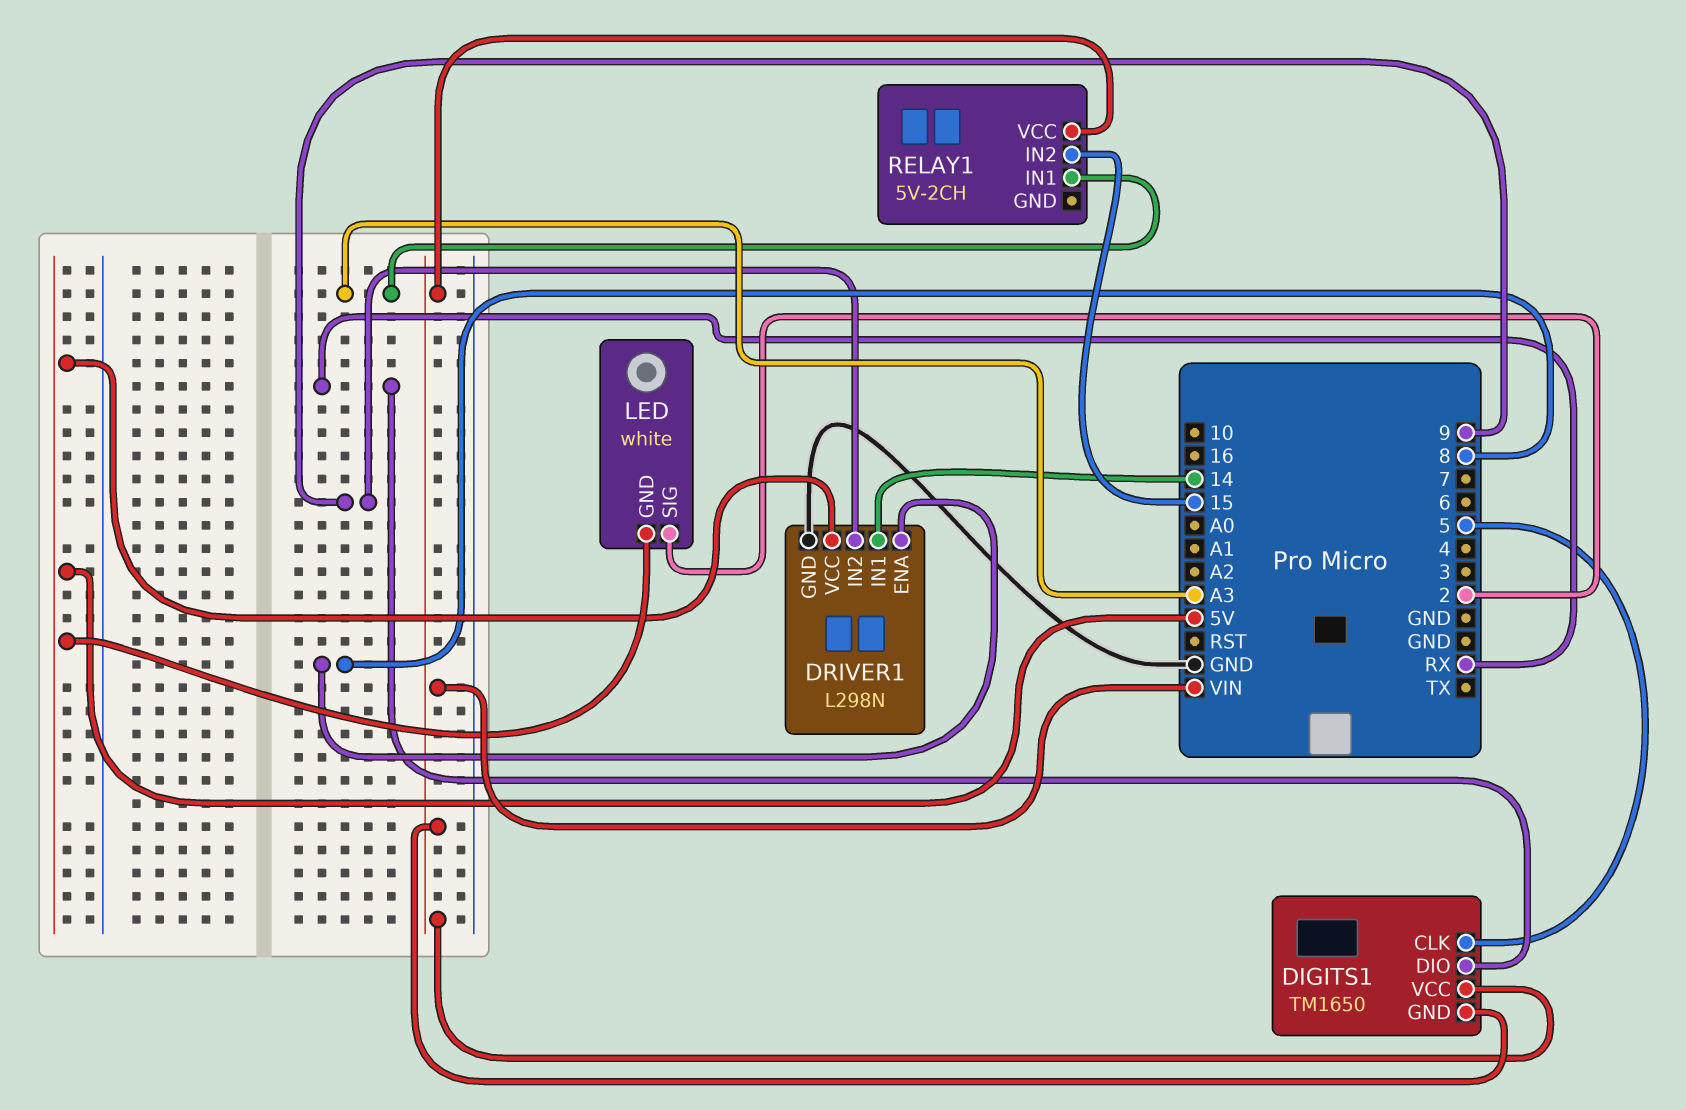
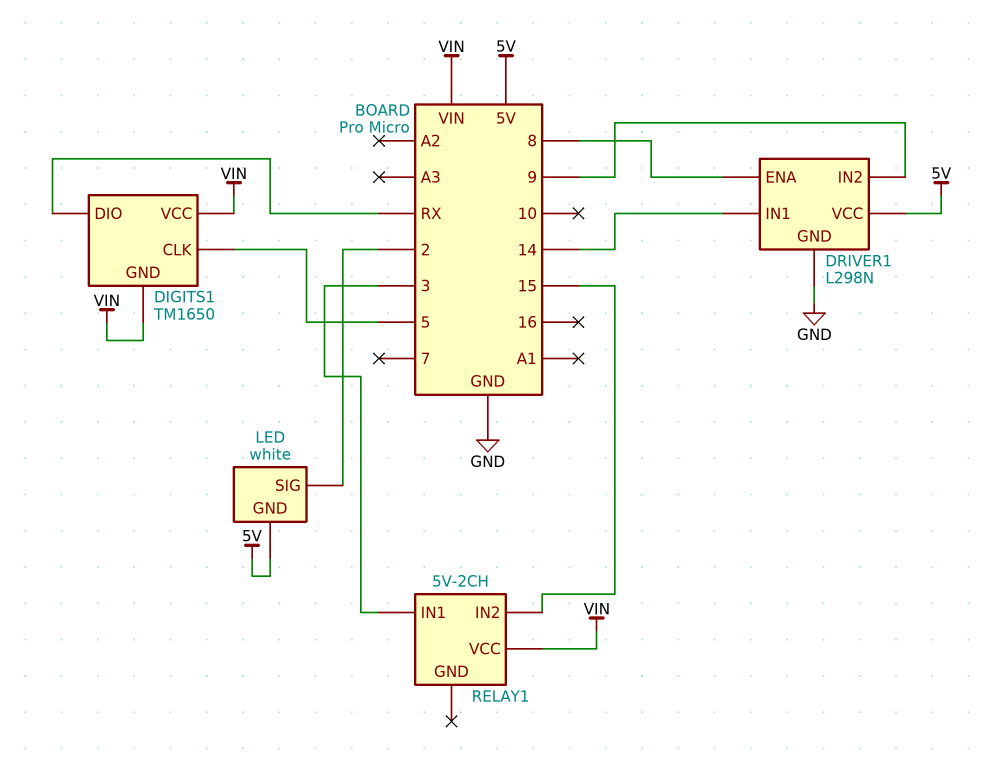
RELAY1 pin IN1: A3 -> 3

